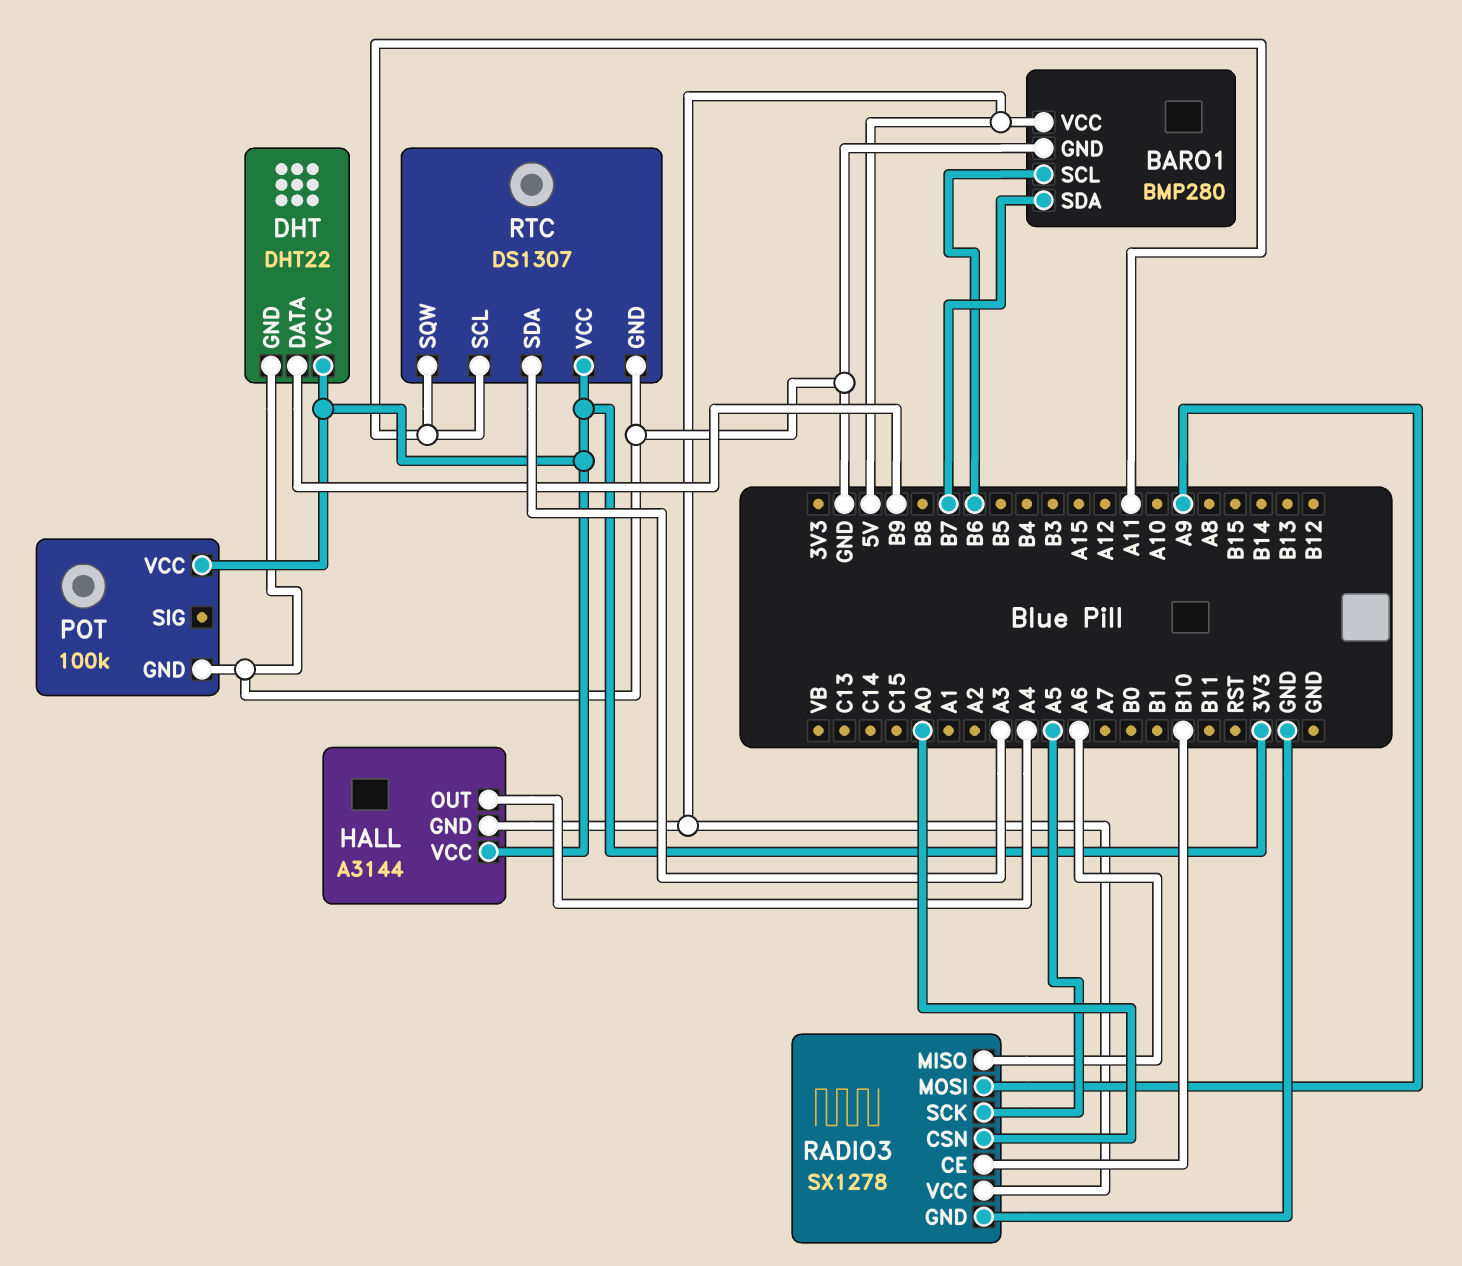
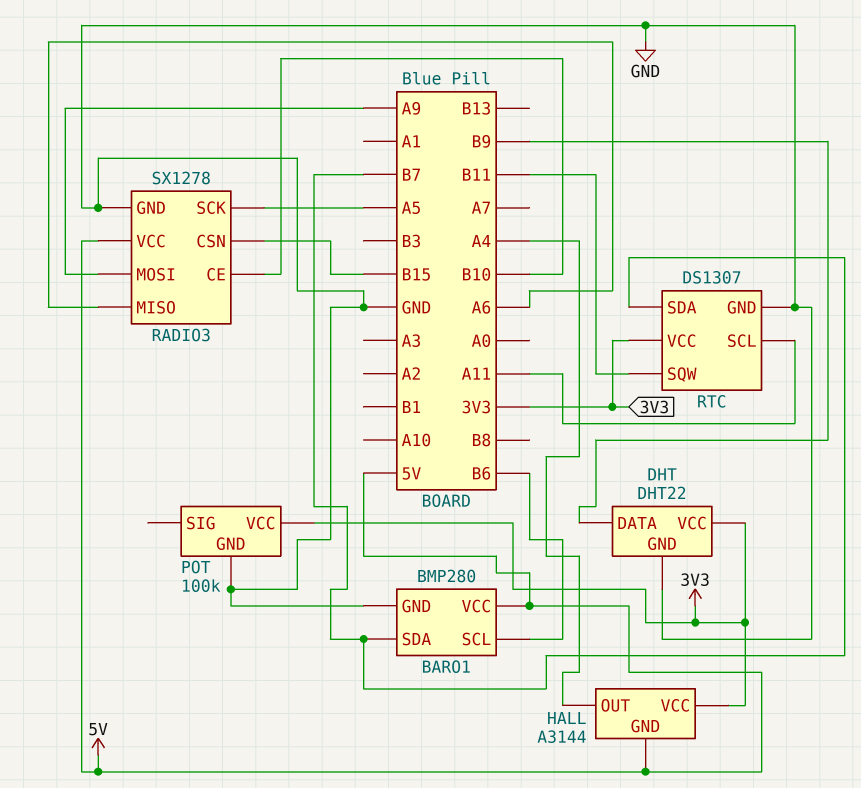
RADIO3 pin CSN: A0 -> B15
RTC pin SDA: A3 -> B7
RTC pin SQW: A11 -> B11

